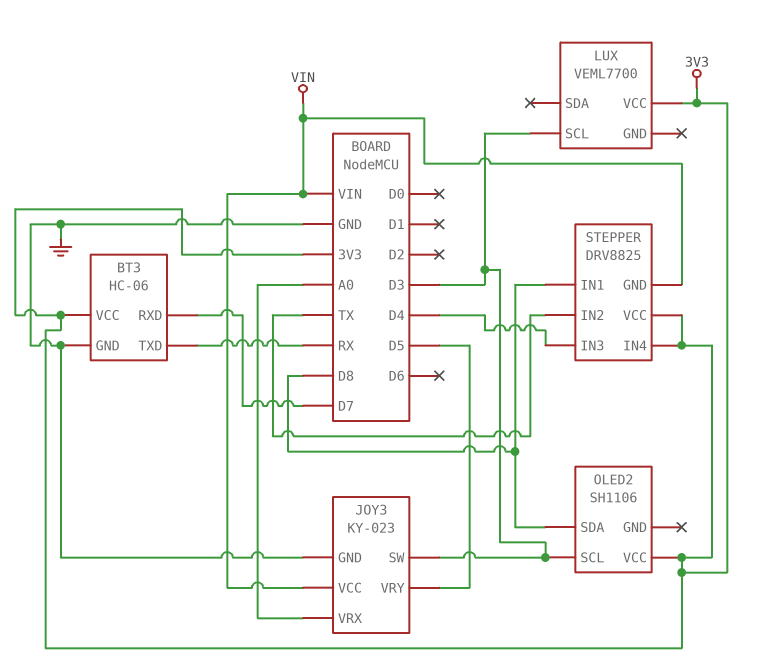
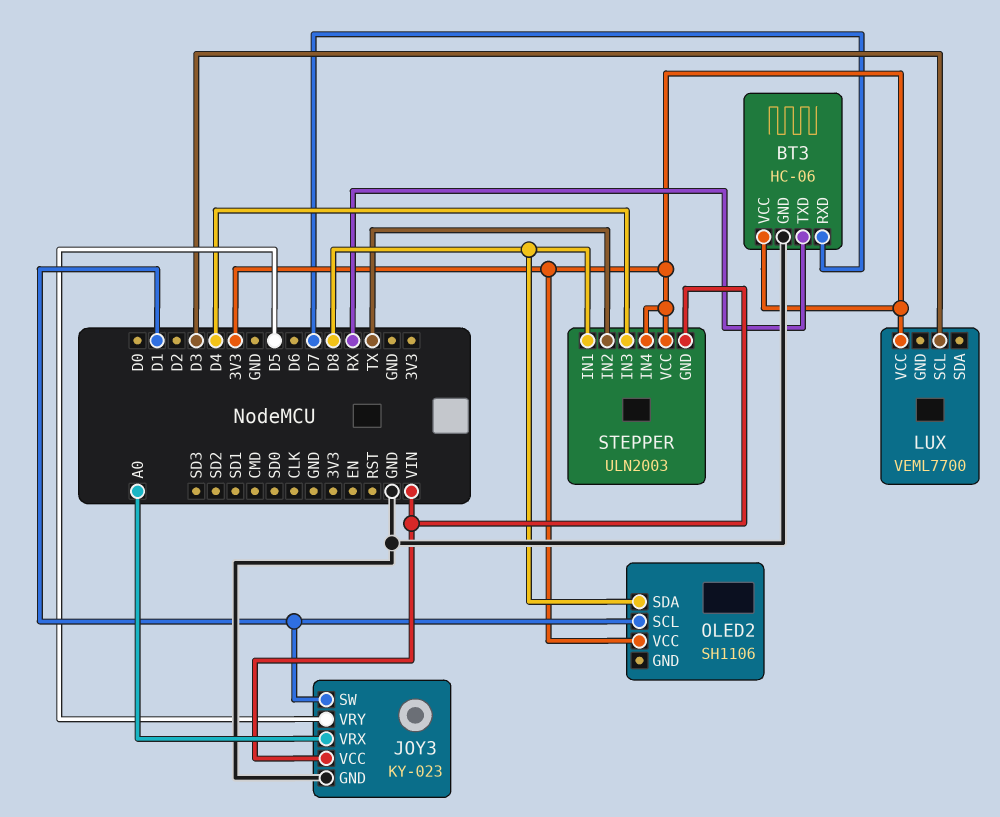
JOY3 pin SW: D3 -> D1
OLED2 pin SCL: D3 -> D1
STEPPER: DRV8825 -> ULN2003

